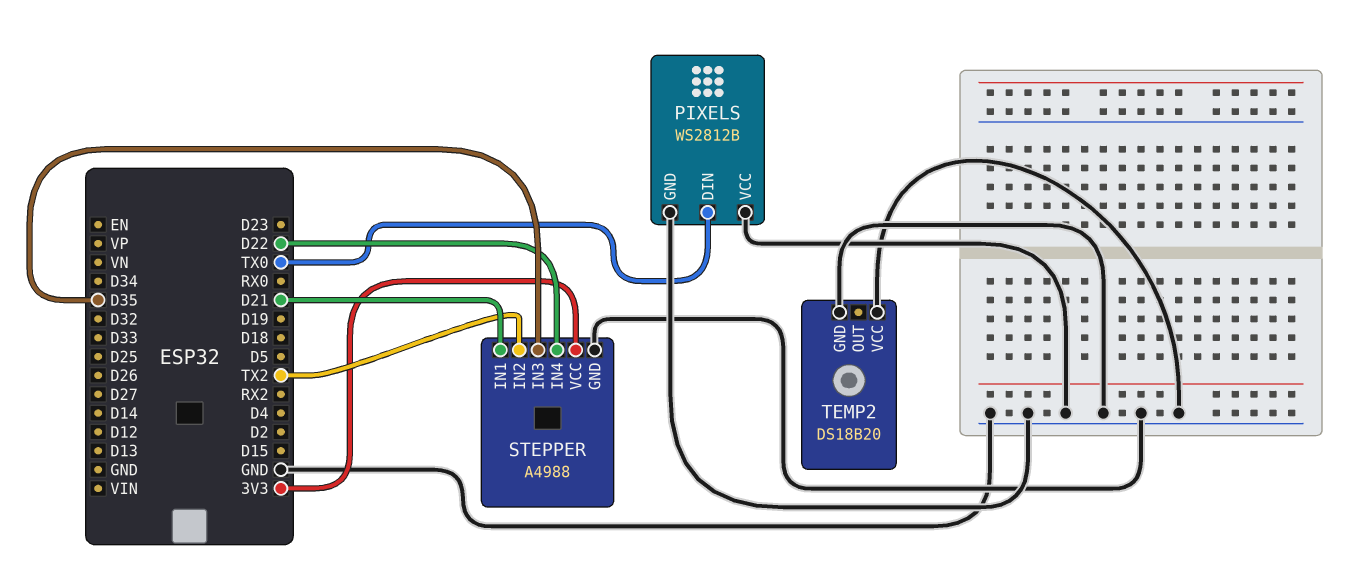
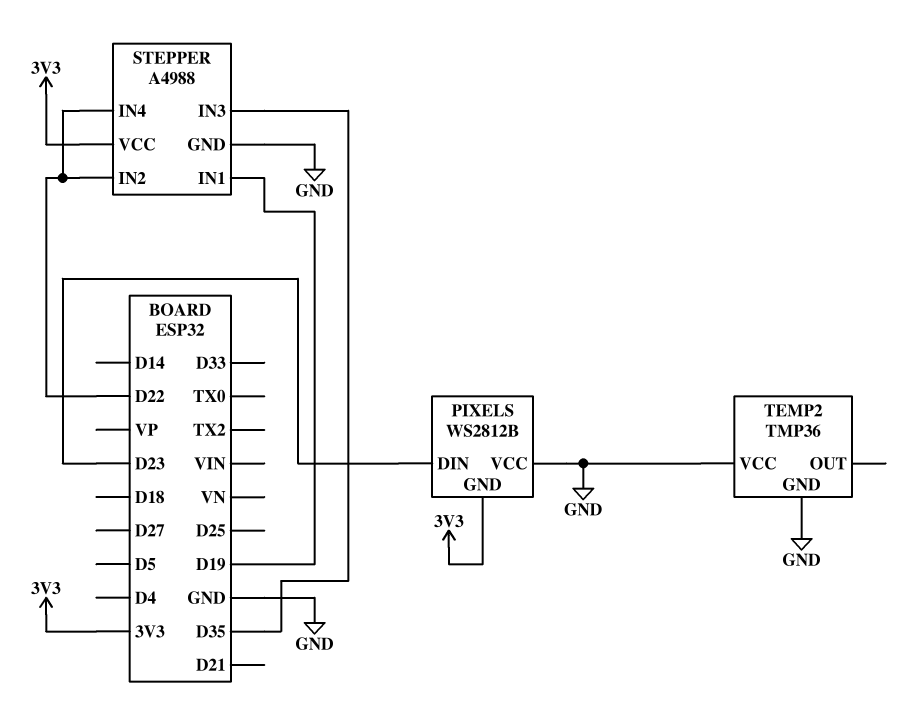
PIXELS pin DIN: TX0 -> D23
PIXELS pin GND: GND -> 3V3
STEPPER pin IN1: D21 -> D19
STEPPER pin IN2: TX2 -> D22
TEMP2: DS18B20 -> TMP36

